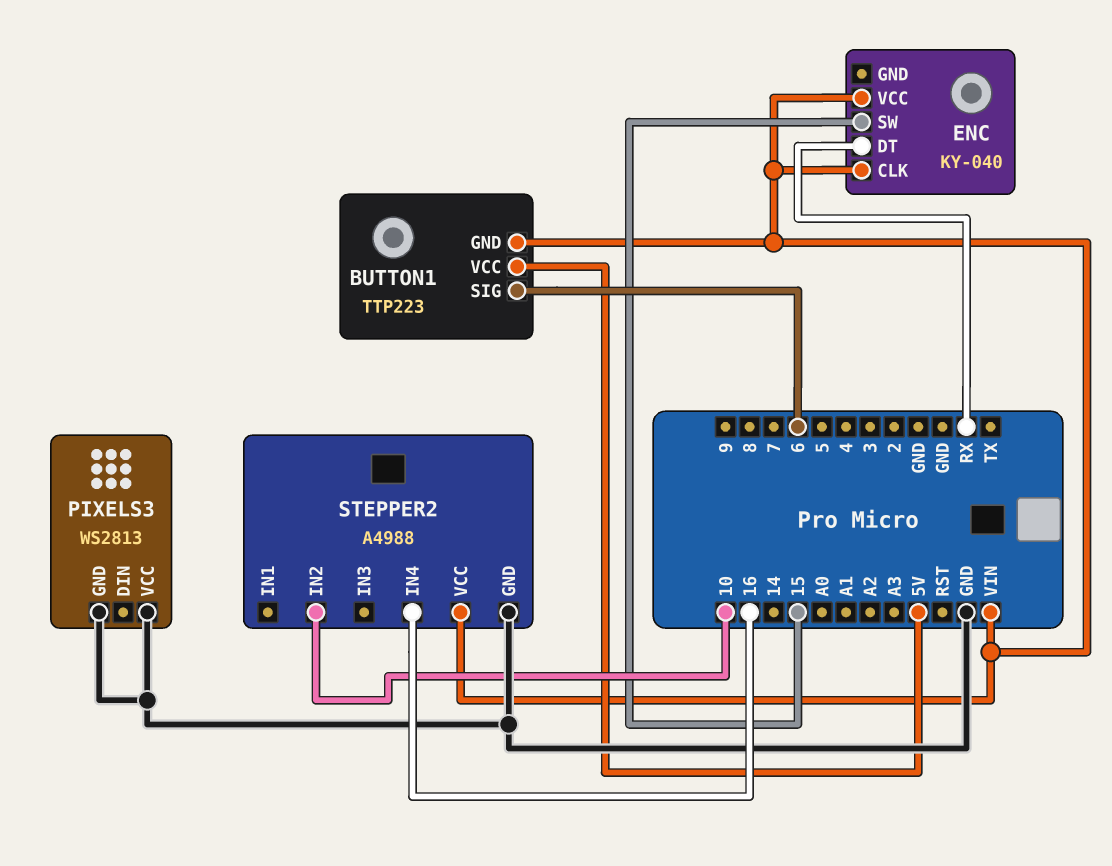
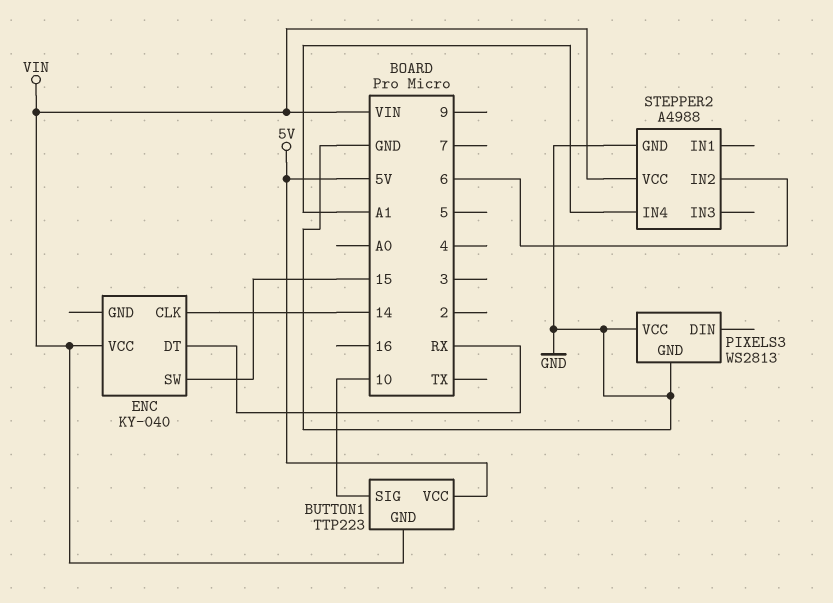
BUTTON1 pin SIG: 6 -> 10
ENC pin CLK: VIN -> 14
STEPPER2 pin IN2: 10 -> 6
STEPPER2 pin IN4: 16 -> A1

